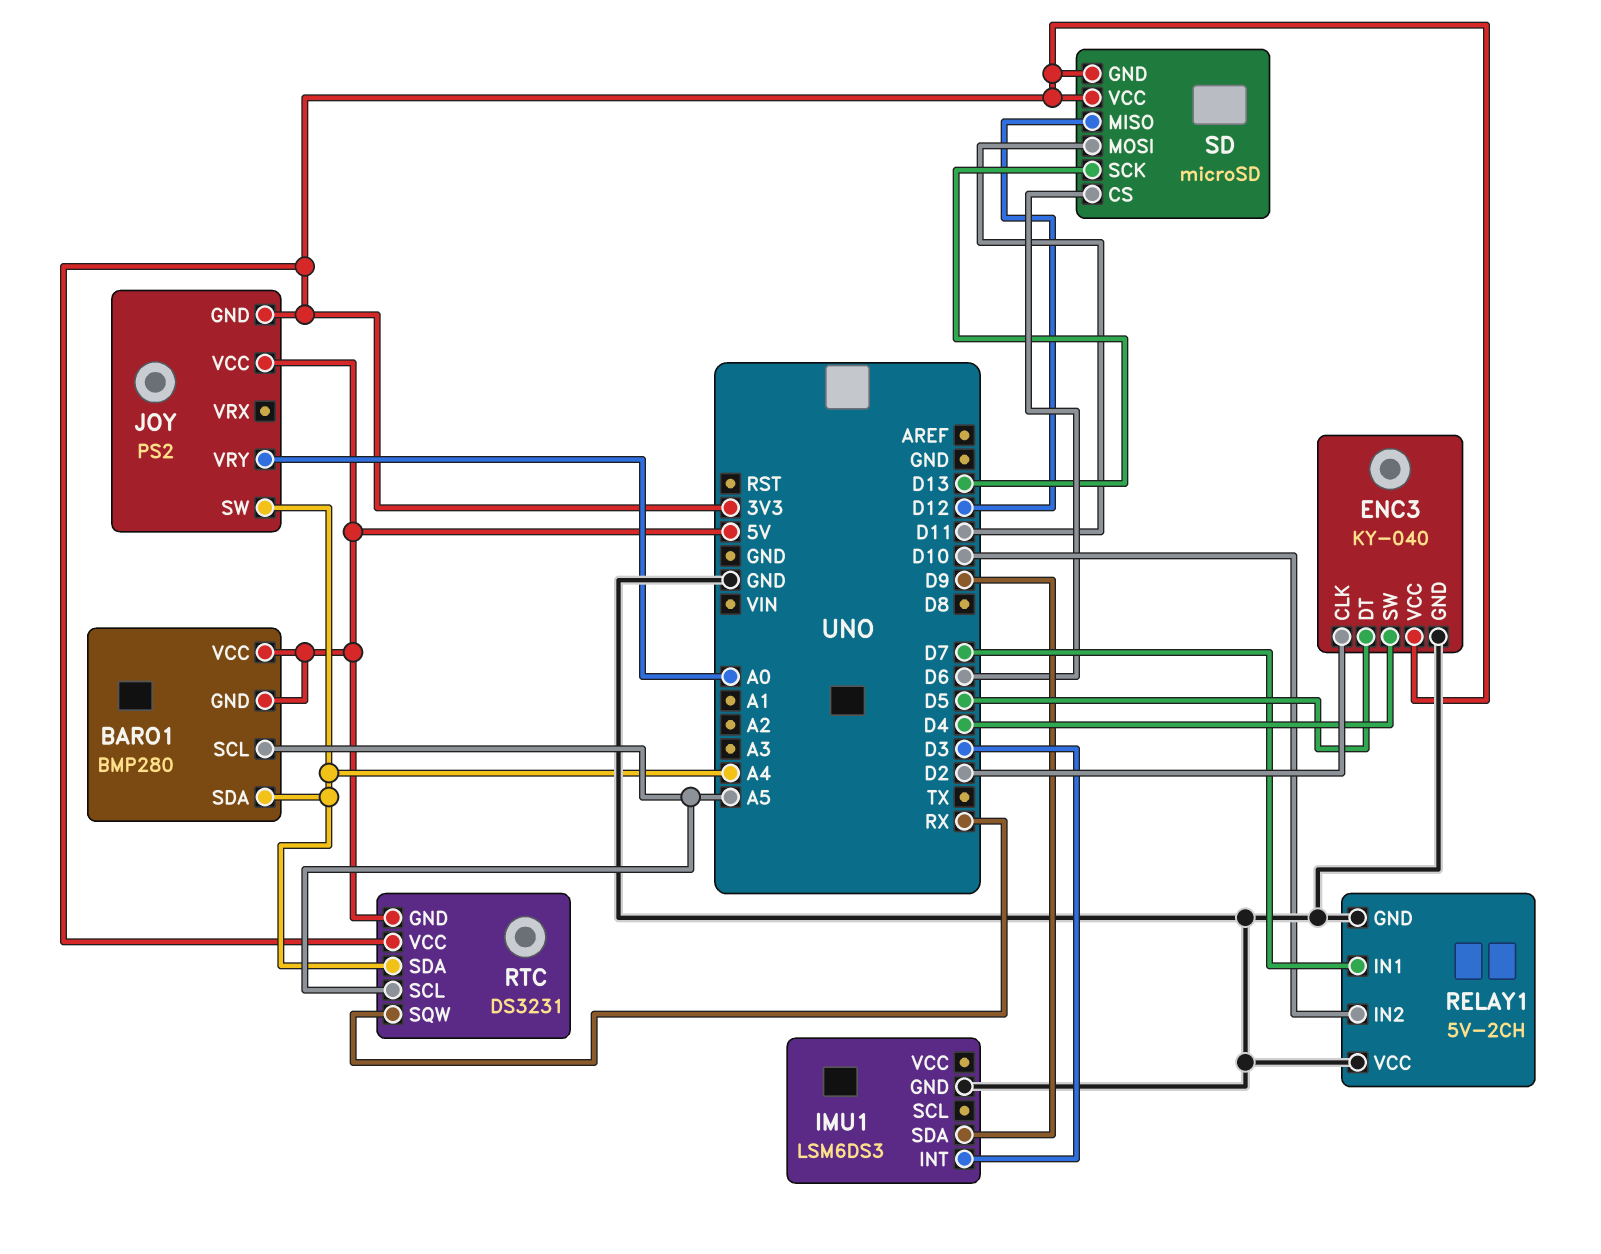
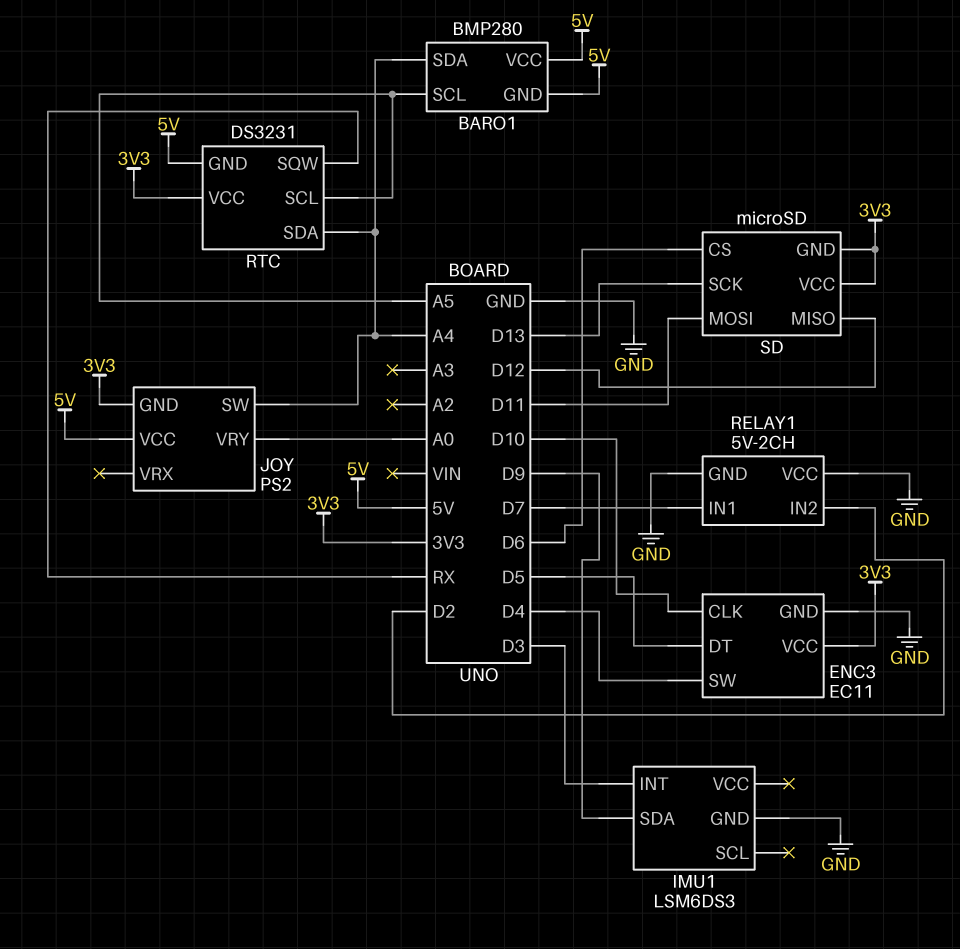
ENC3: KY-040 -> EC11
ENC3 pin CLK: D2 -> D10
RELAY1 pin IN2: D10 -> D2

